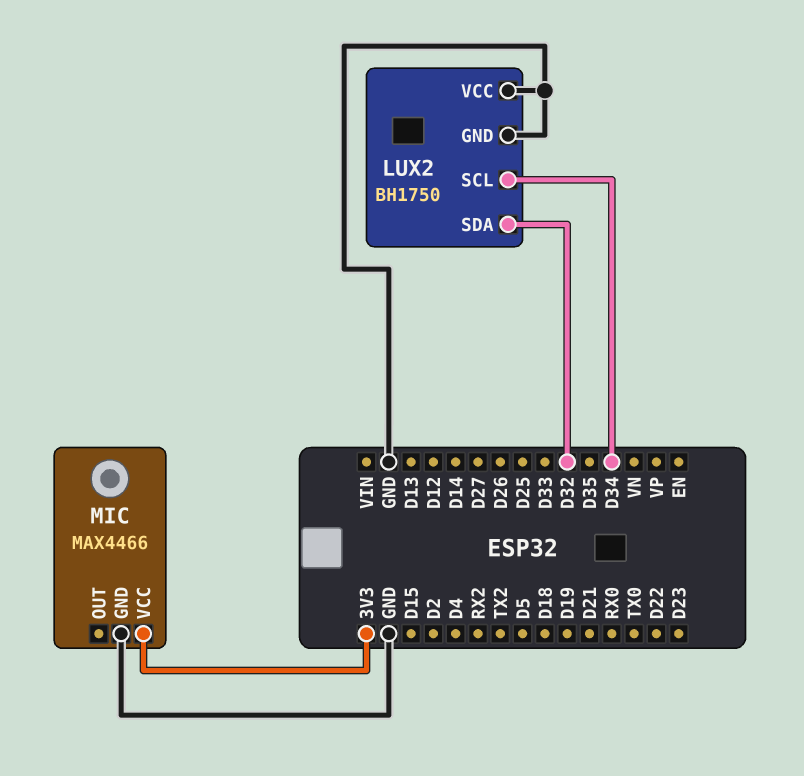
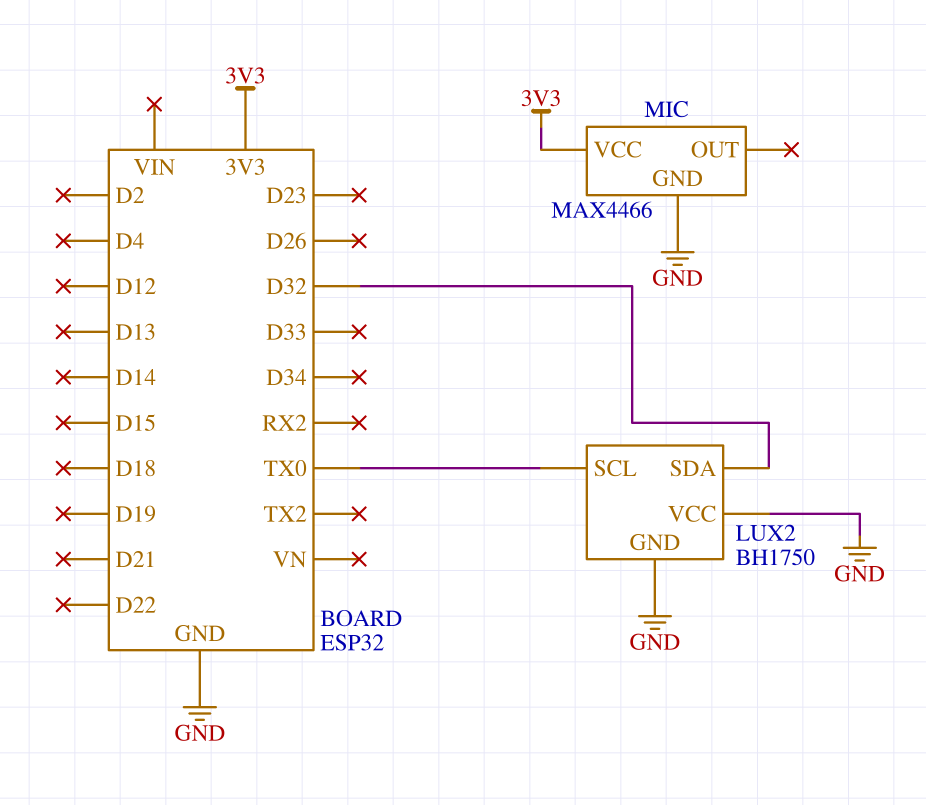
LUX2 pin SCL: D34 -> TX0

